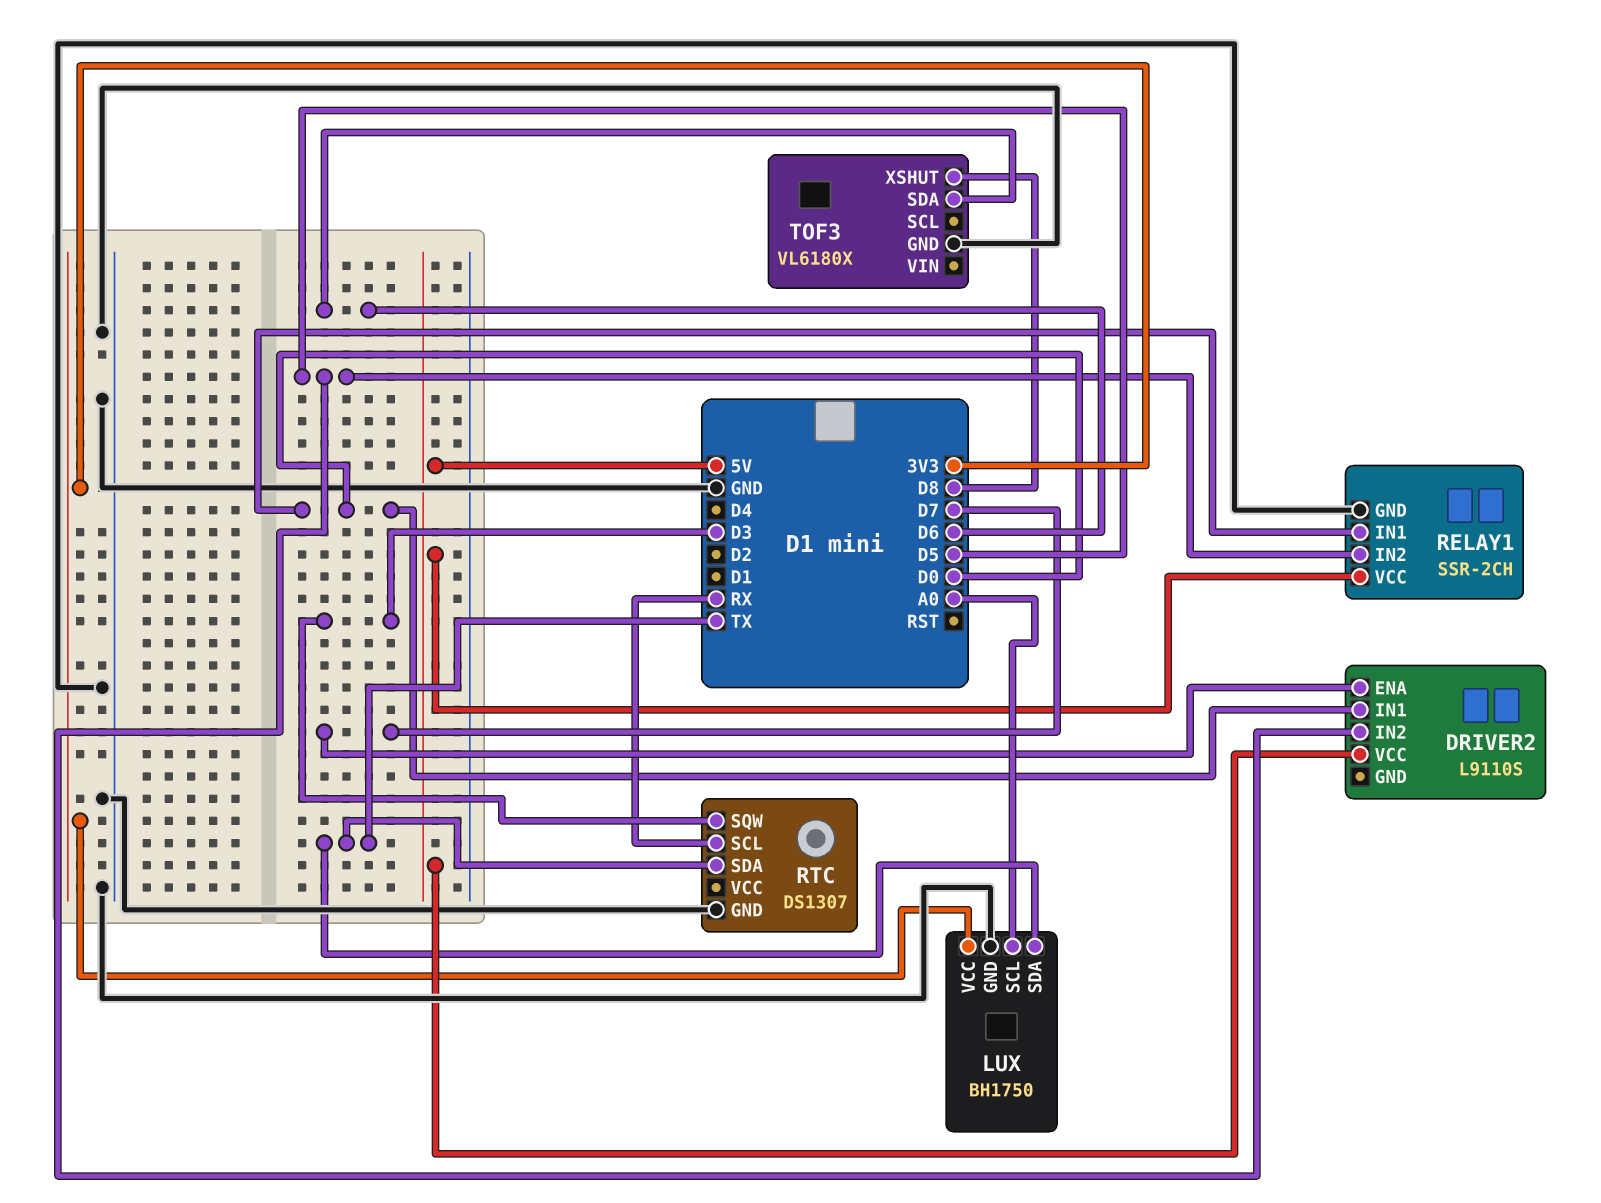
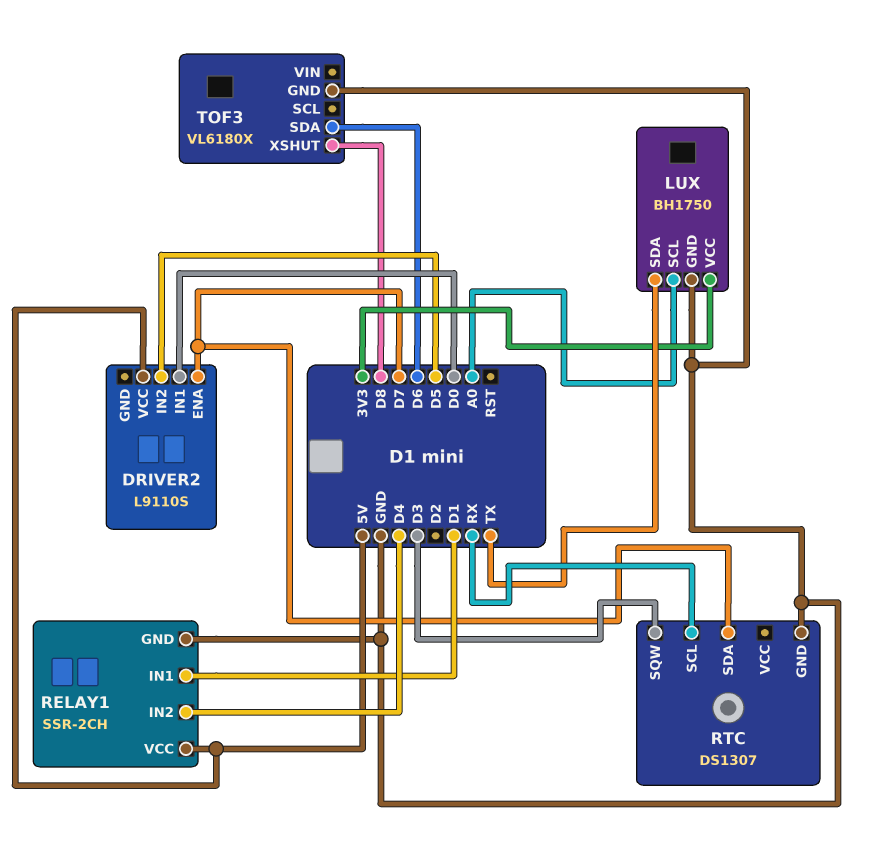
RELAY1 pin IN1: D0 -> D1
RELAY1 pin IN2: D5 -> D4
RTC pin SDA: TX -> D7

